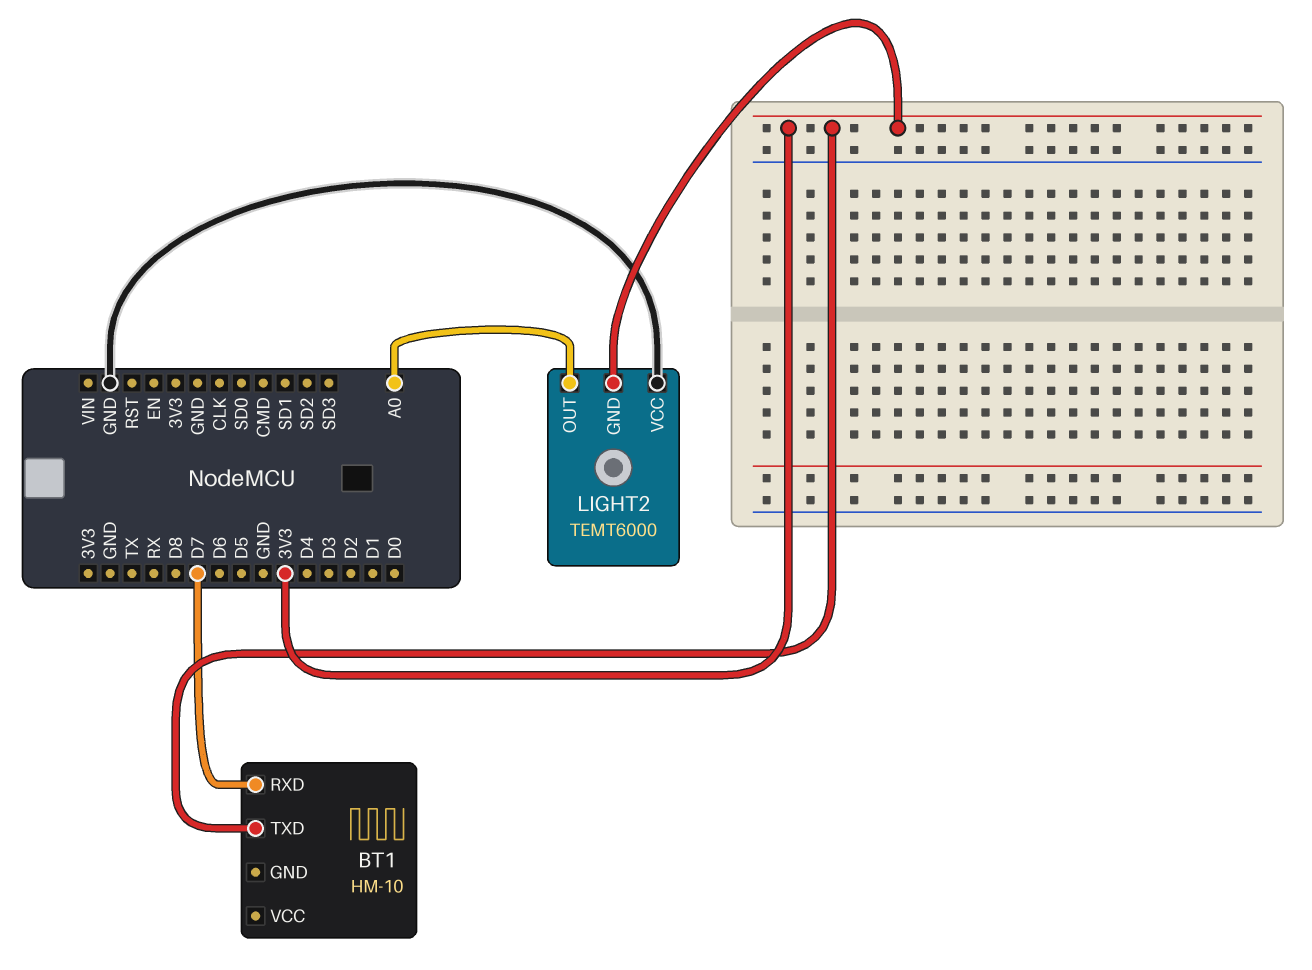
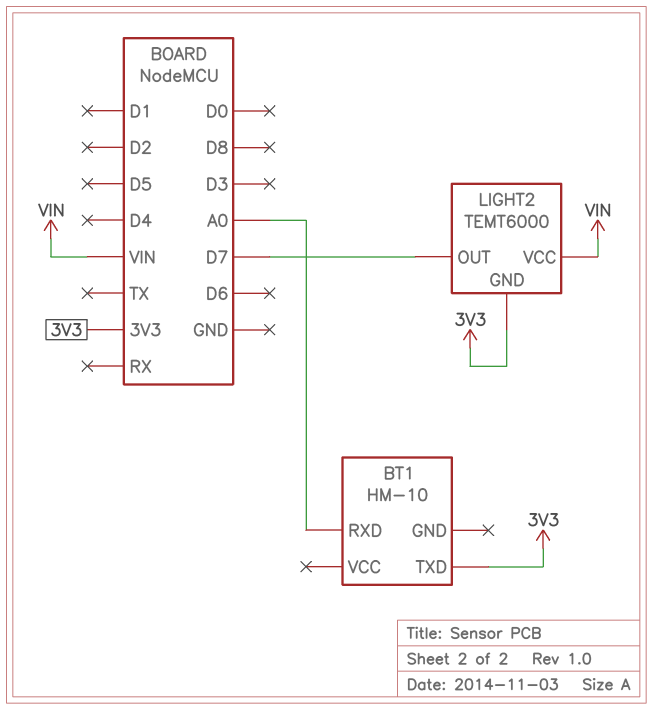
BT1 pin RXD: D7 -> A0
LIGHT2 pin OUT: A0 -> D7
LIGHT2 pin VCC: GND -> VIN

